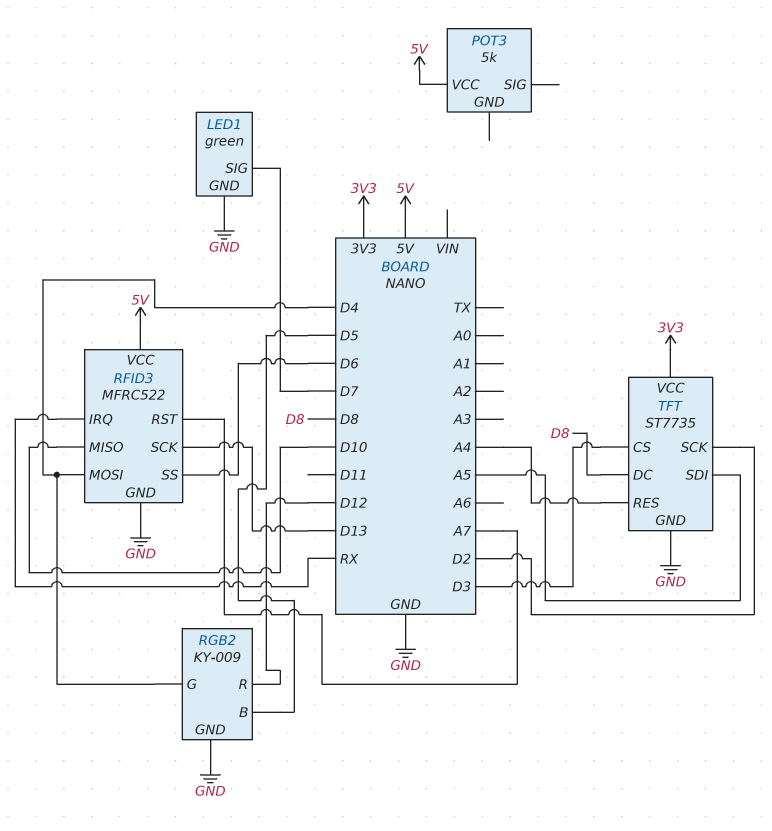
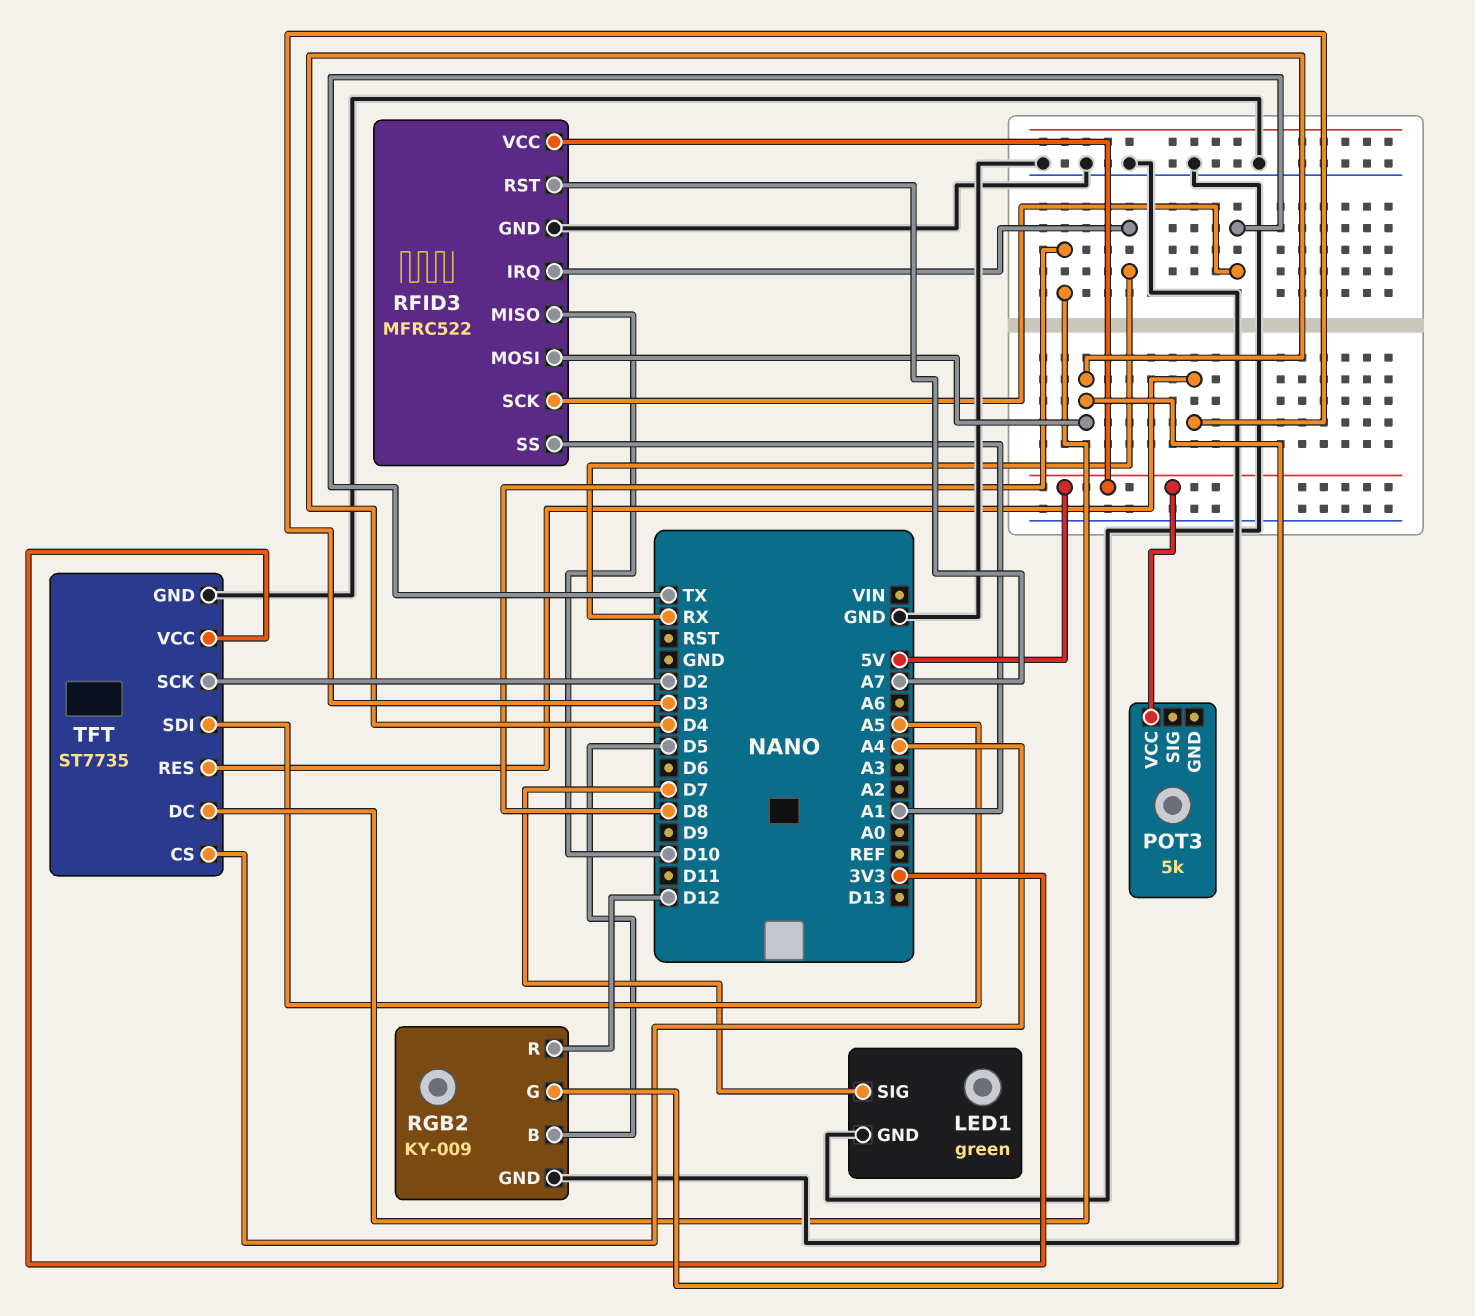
RFID3 pin SCK: D13 -> TX
RFID3 pin SS: D6 -> A1
TFT pin CS: D3 -> A4
TFT pin RES: A4 -> D3

